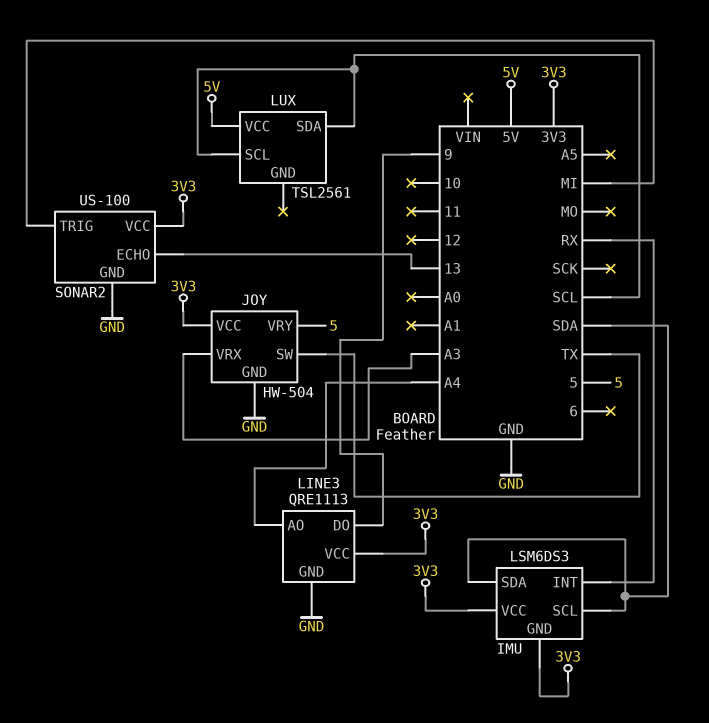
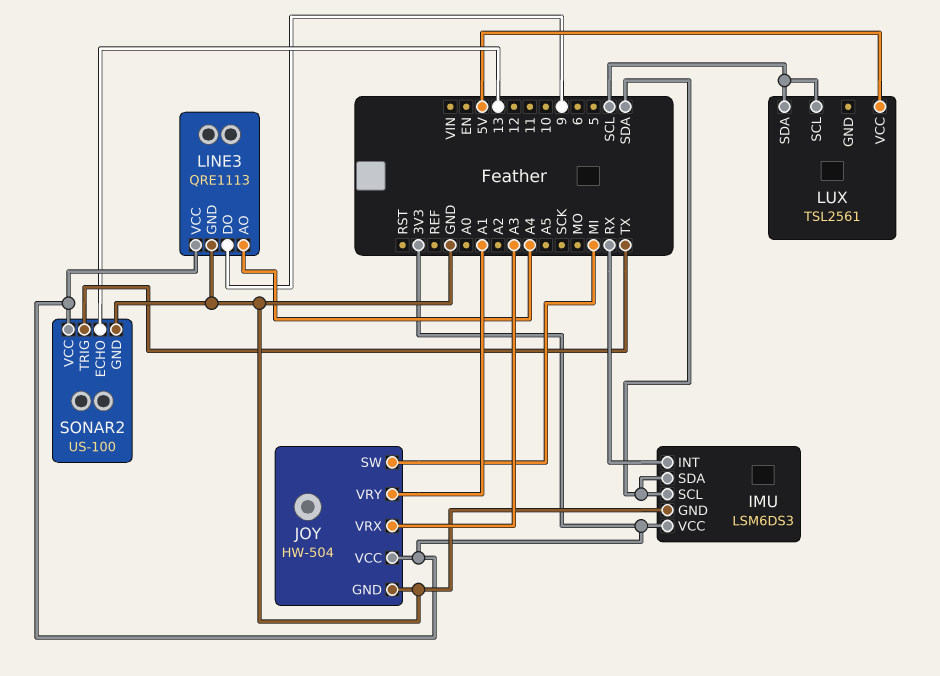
IMU pin GND: 3V3 -> GND
JOY pin SW: TX -> MI
JOY pin VRY: 5 -> A1
SONAR2 pin TRIG: MI -> TX

